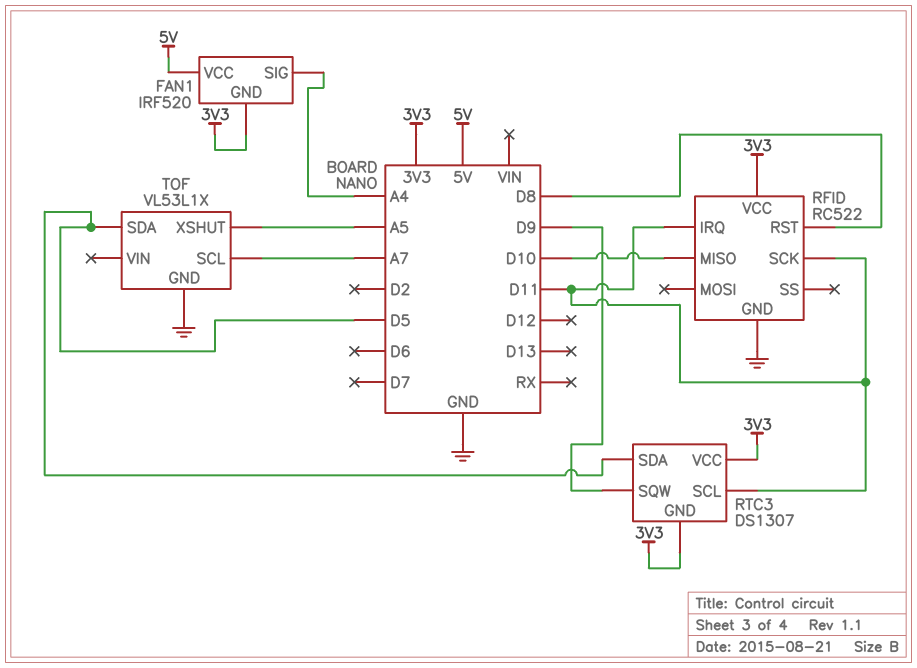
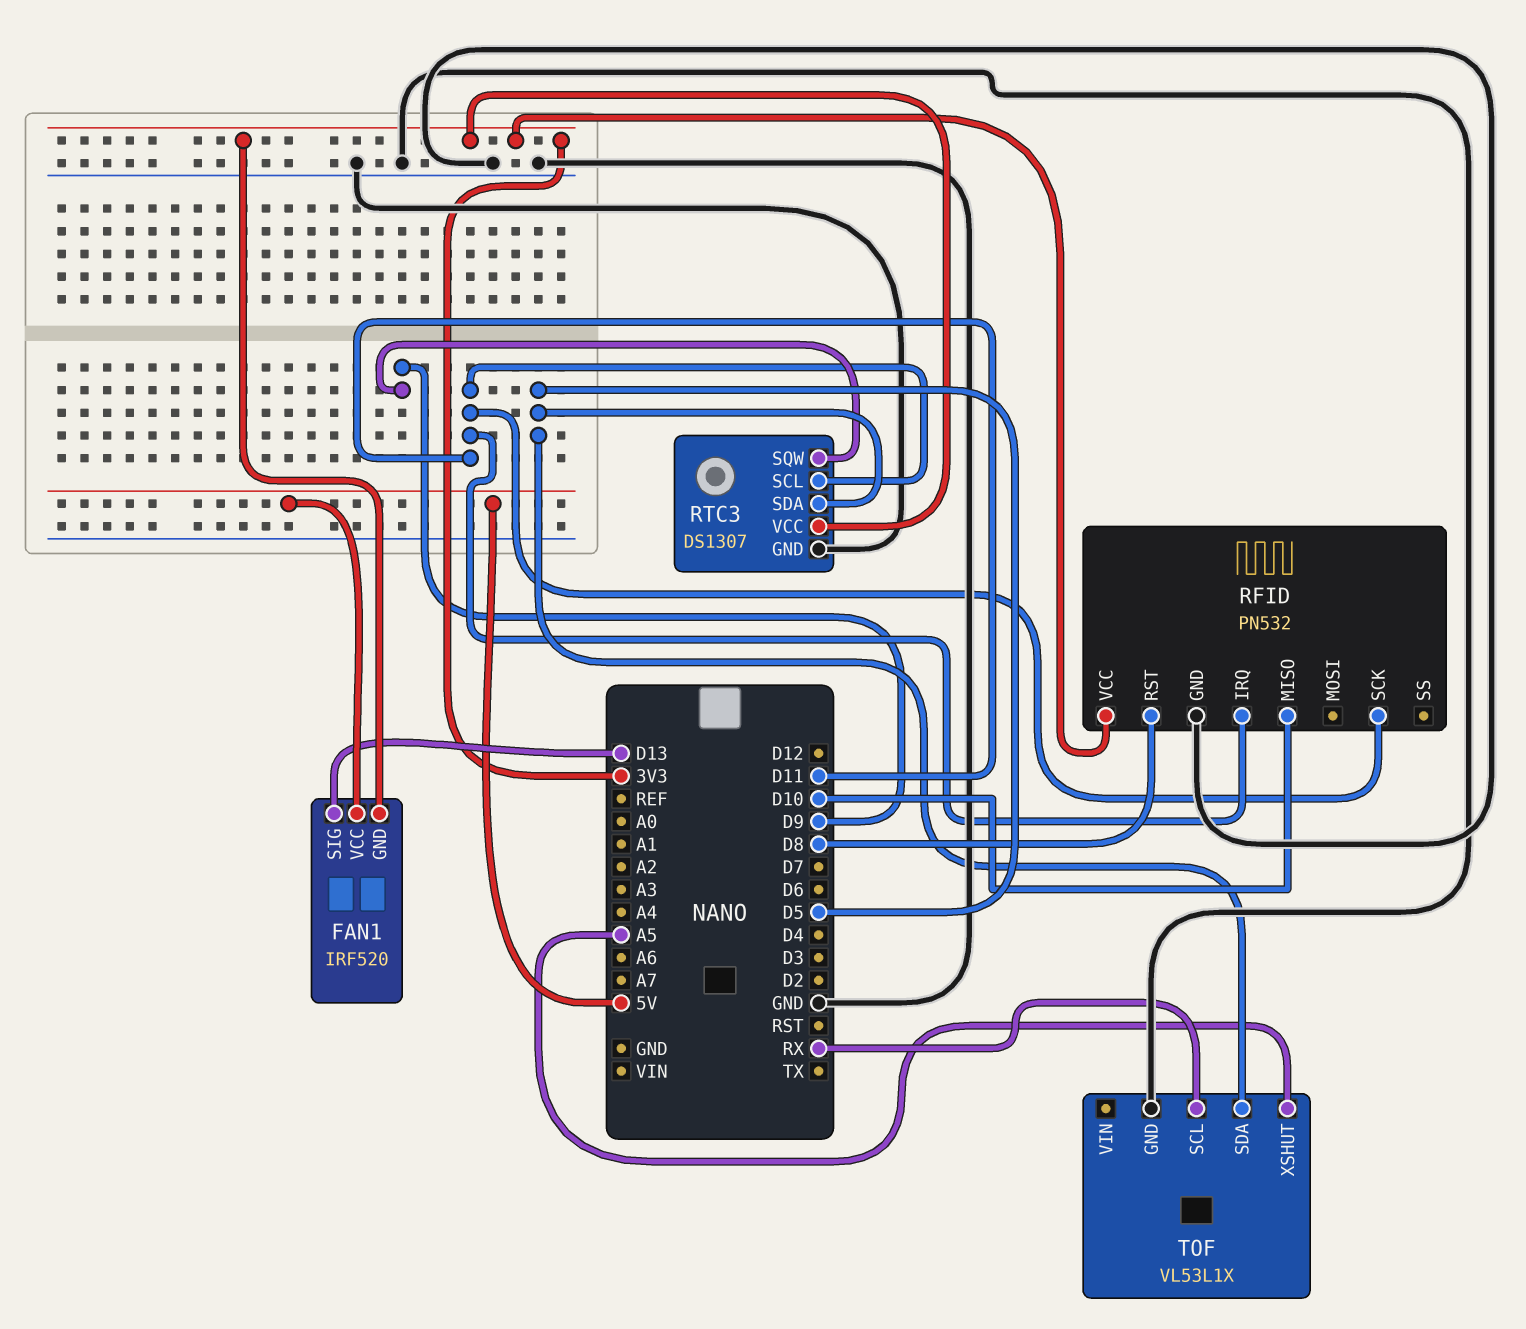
FAN1 pin SIG: A4 -> D13
RFID: RC522 -> PN532
RTC3 pin GND: 3V3 -> GND
TOF pin SCL: A7 -> RX

